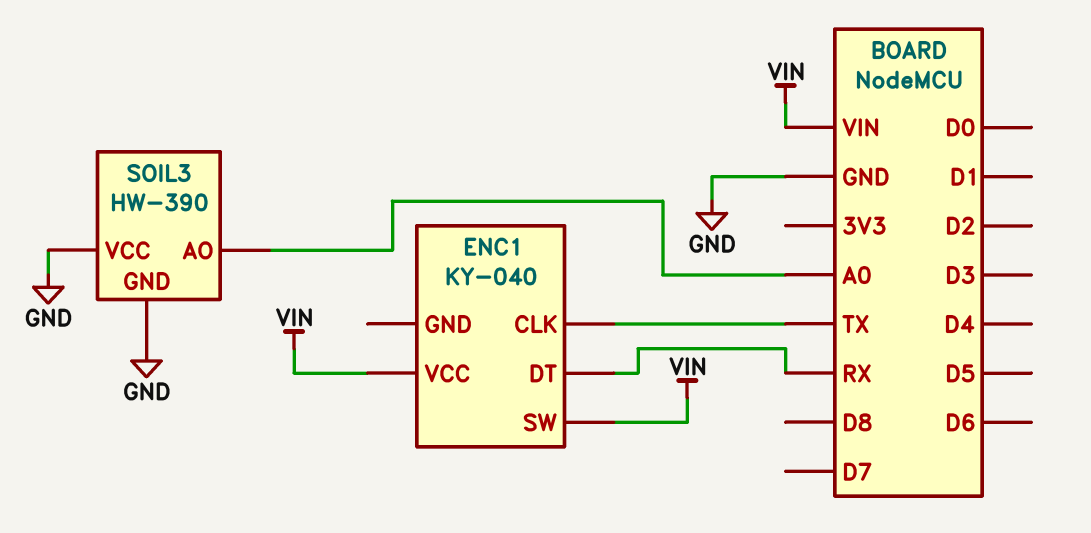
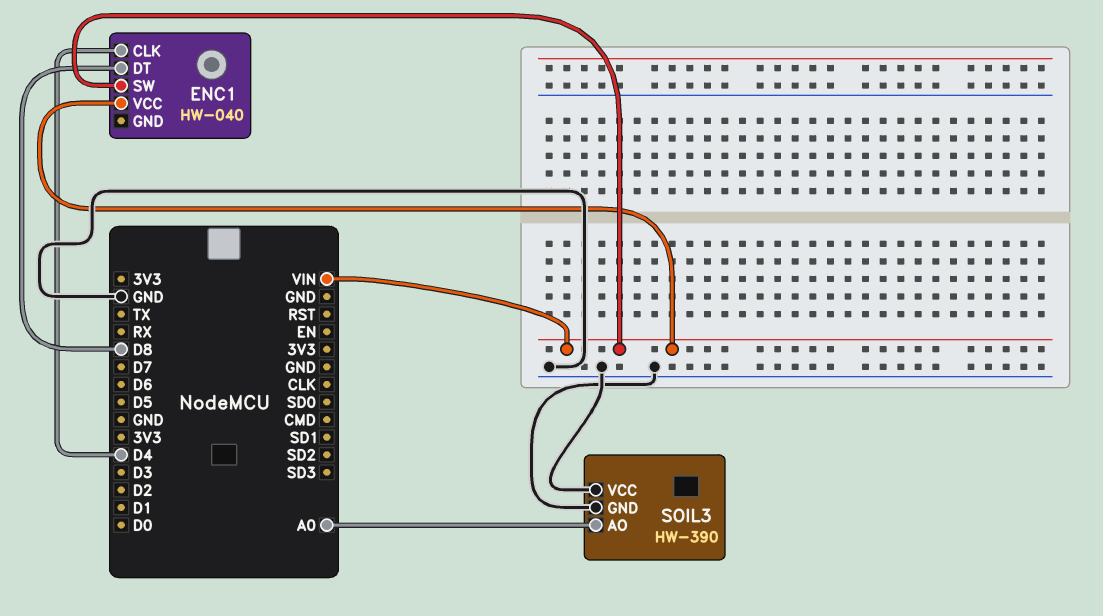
ENC1: KY-040 -> HW-040
ENC1 pin CLK: TX -> D4
ENC1 pin DT: RX -> D8

